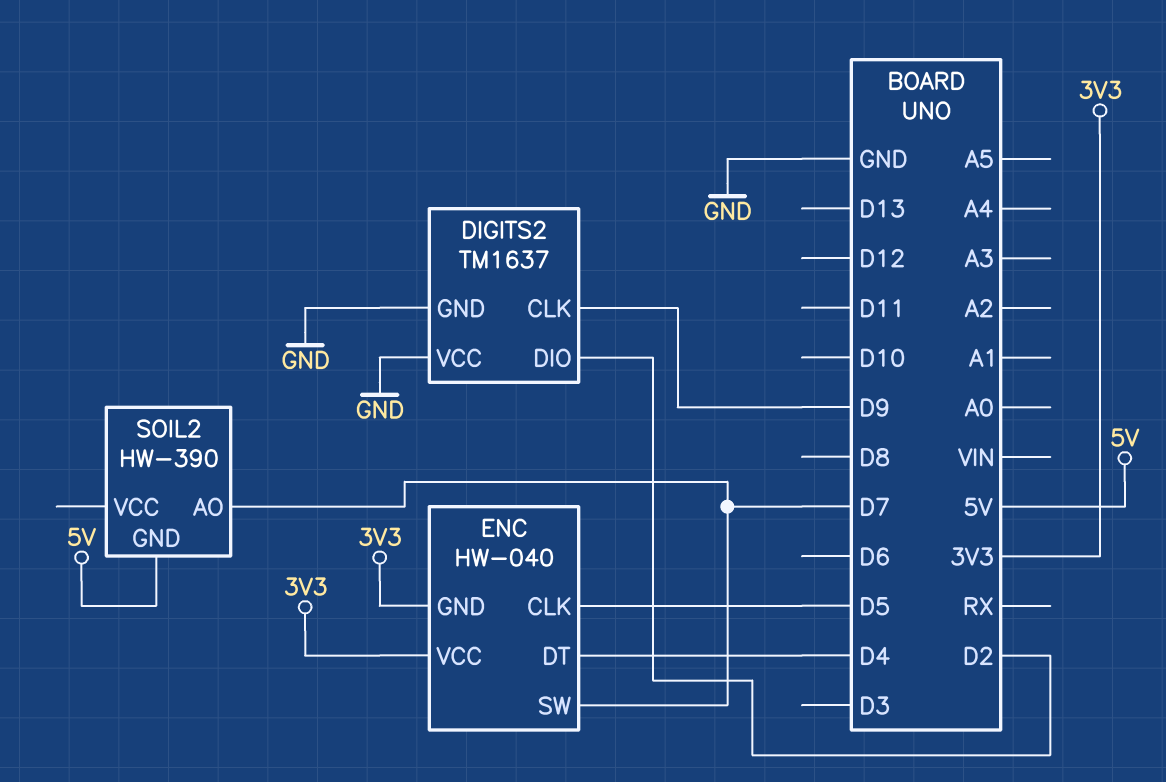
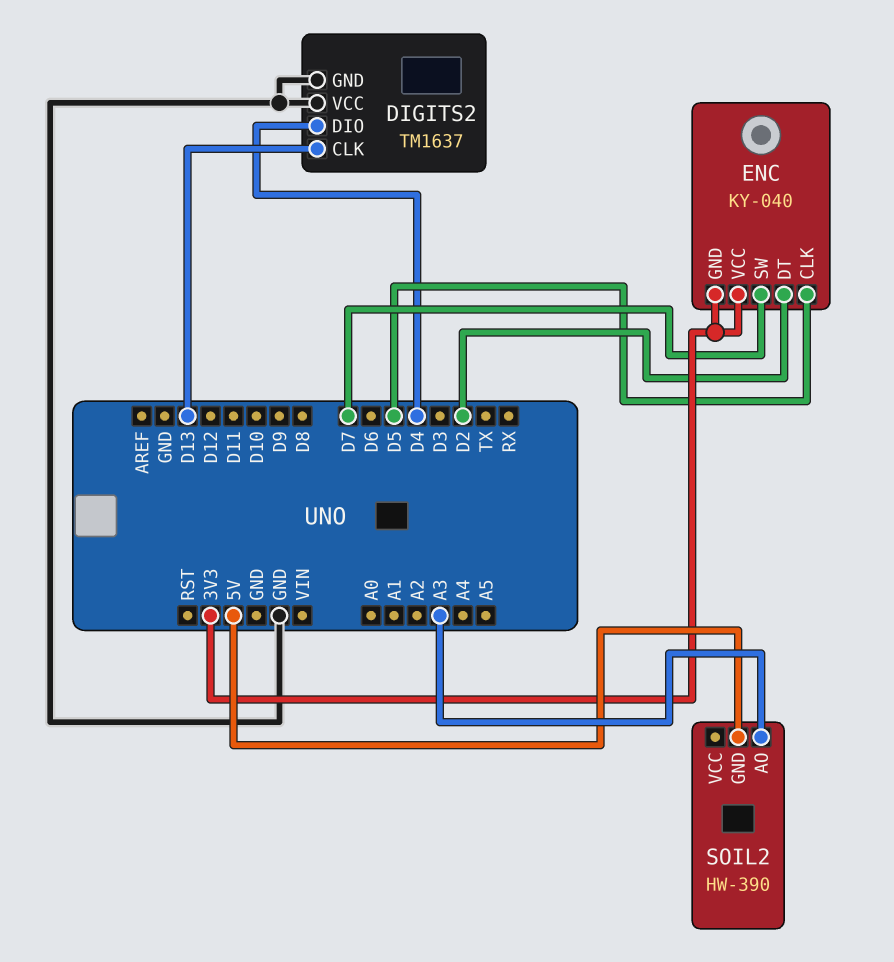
DIGITS2 pin CLK: D9 -> D13
DIGITS2 pin DIO: D2 -> D4
ENC: HW-040 -> KY-040
ENC pin DT: D4 -> D2
SOIL2 pin AO: D7 -> A3

